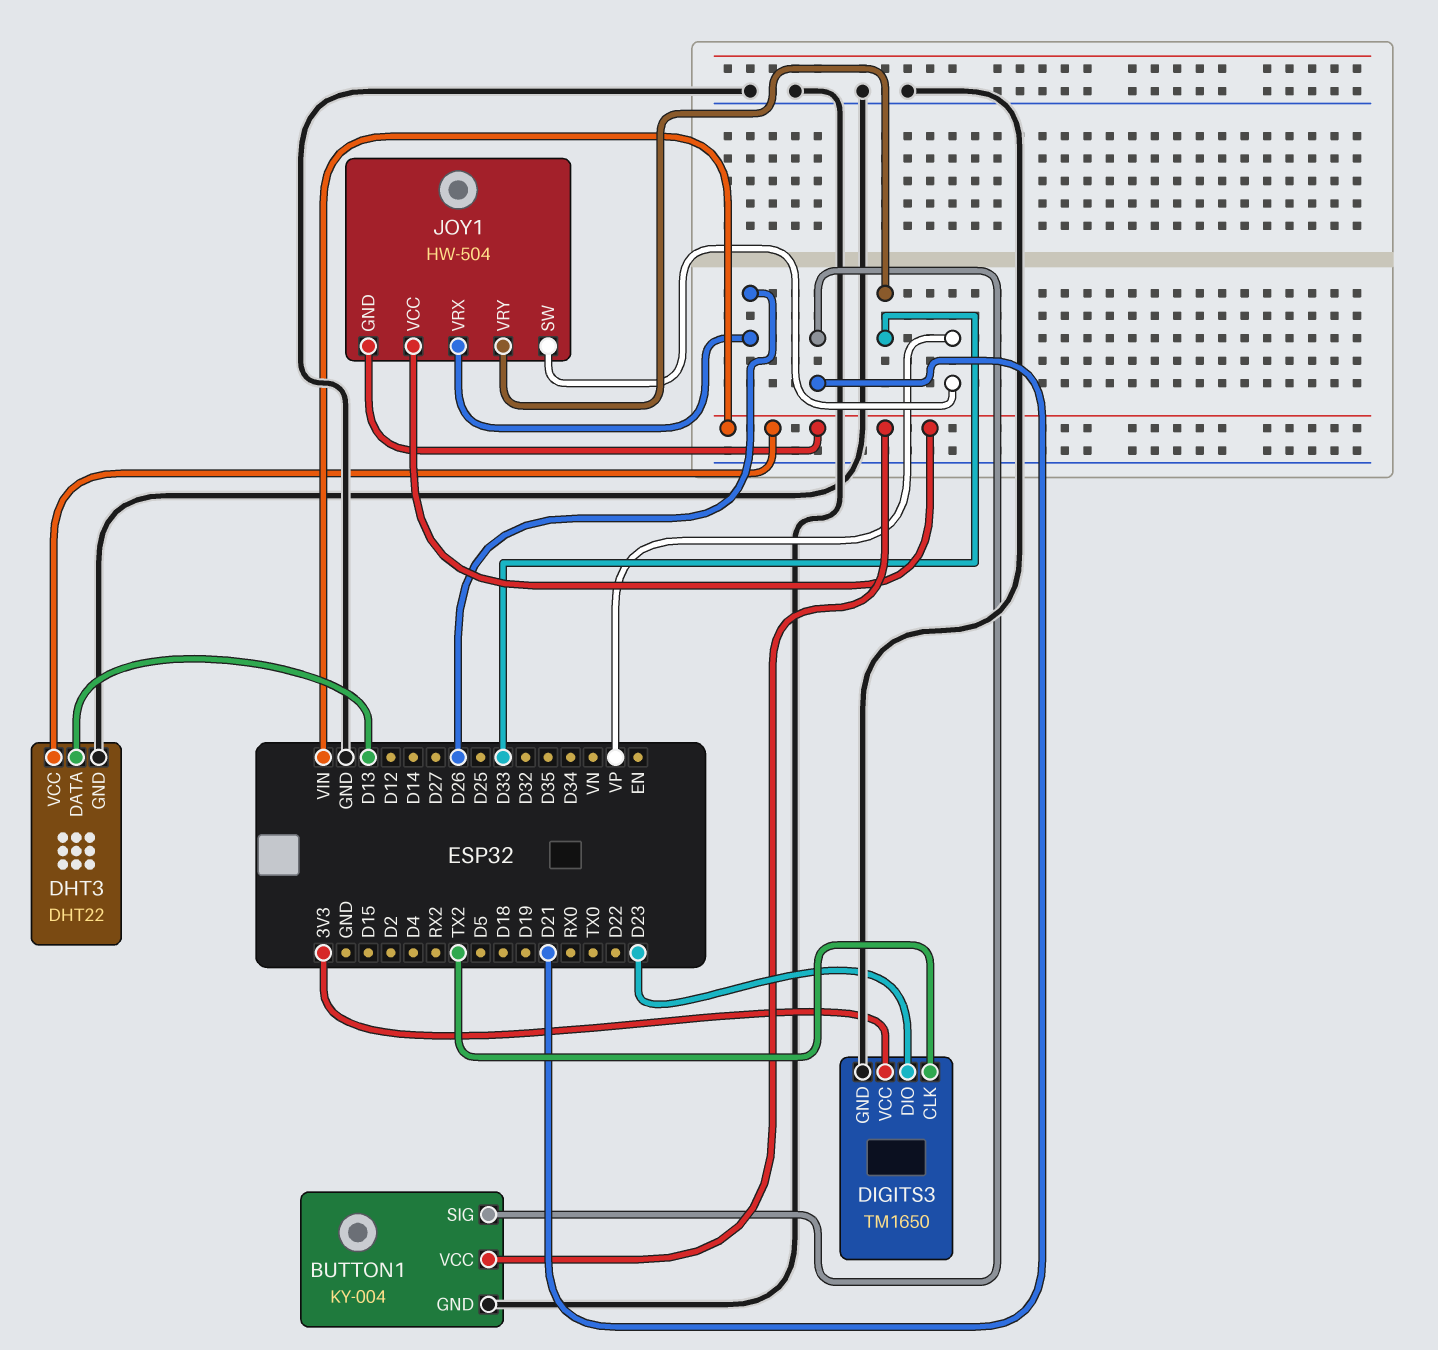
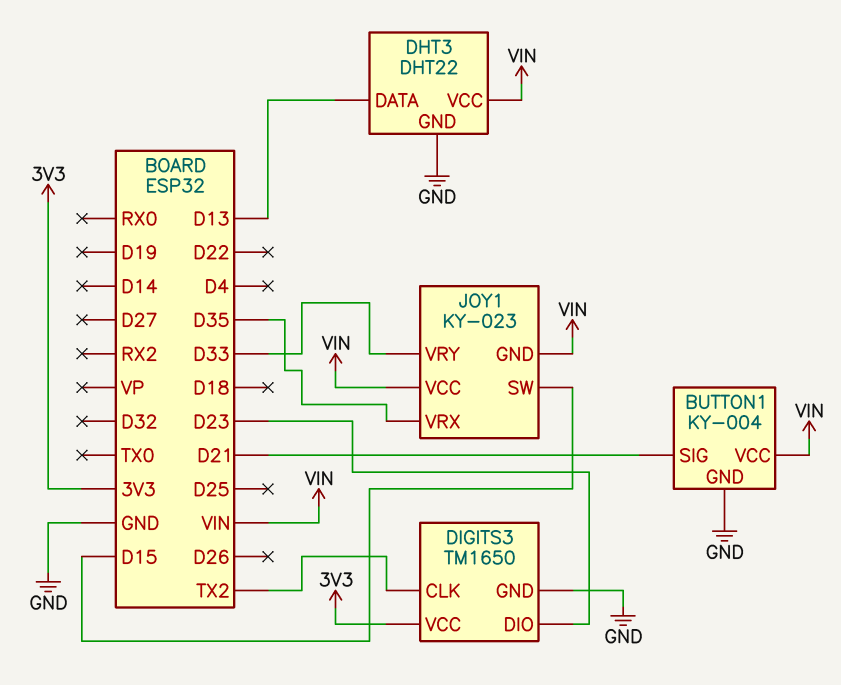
JOY1: HW-504 -> KY-023
JOY1 pin SW: VP -> D15
JOY1 pin VRX: D26 -> D35

